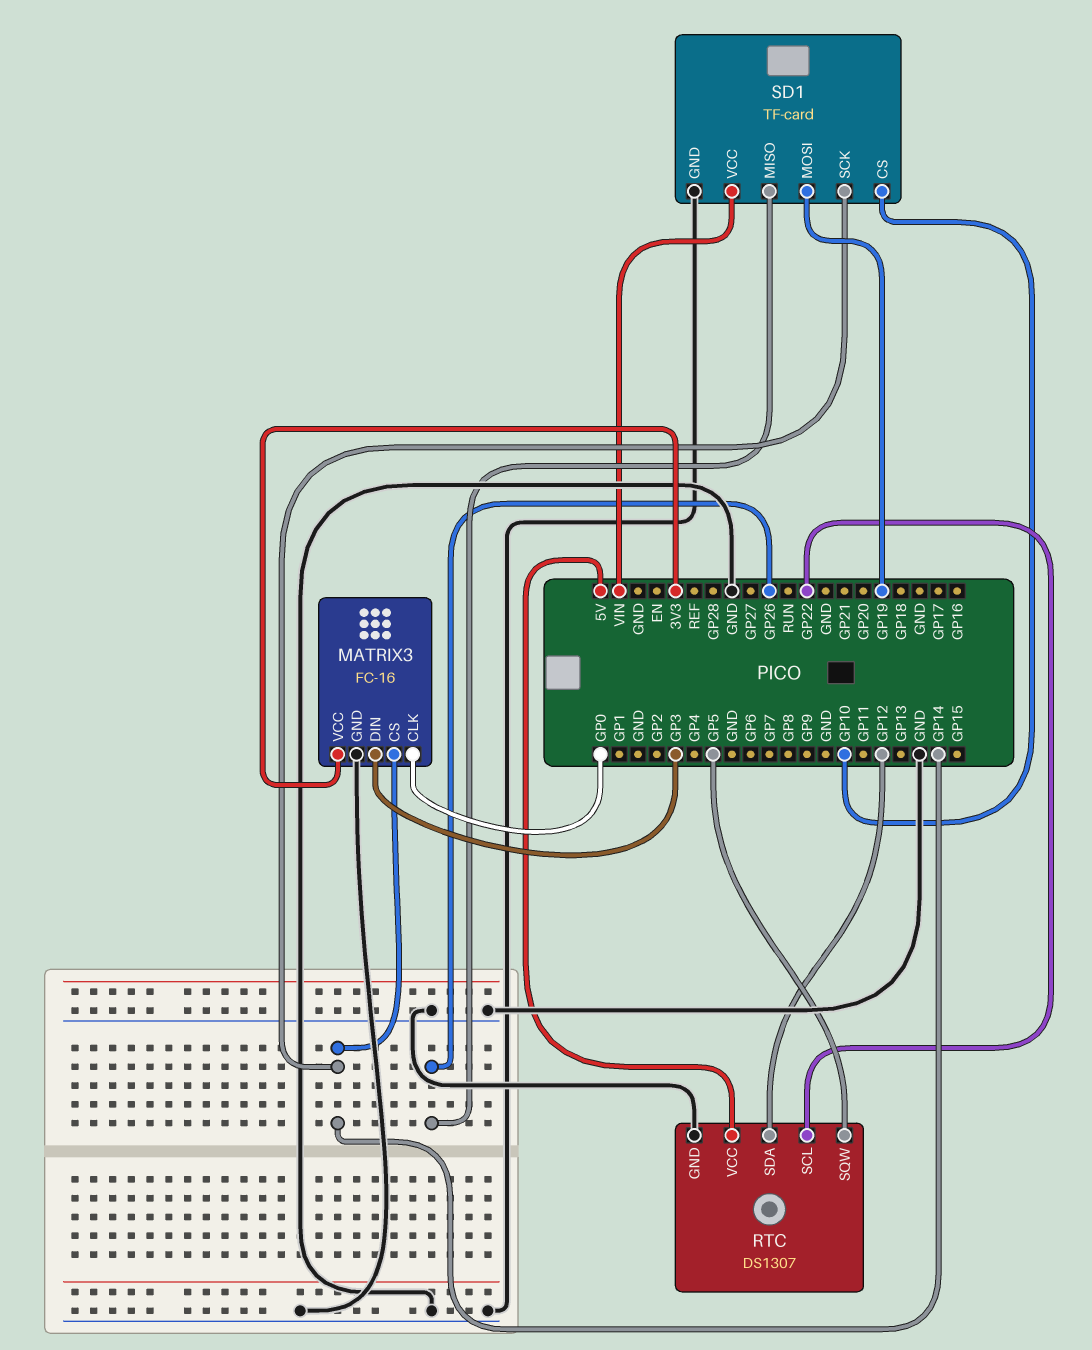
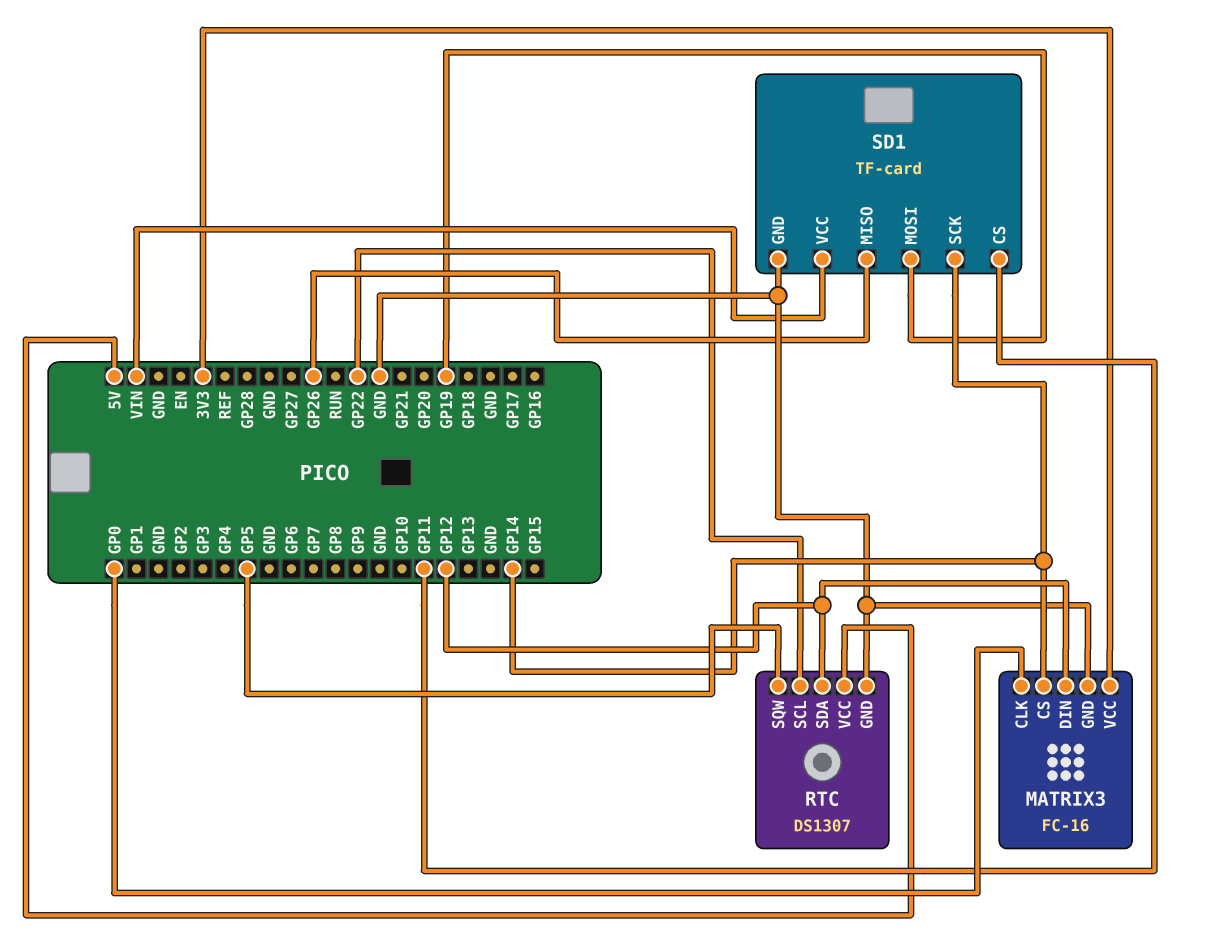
MATRIX3 pin DIN: GP3 -> GP12
SD1 pin CS: GP10 -> GP11

